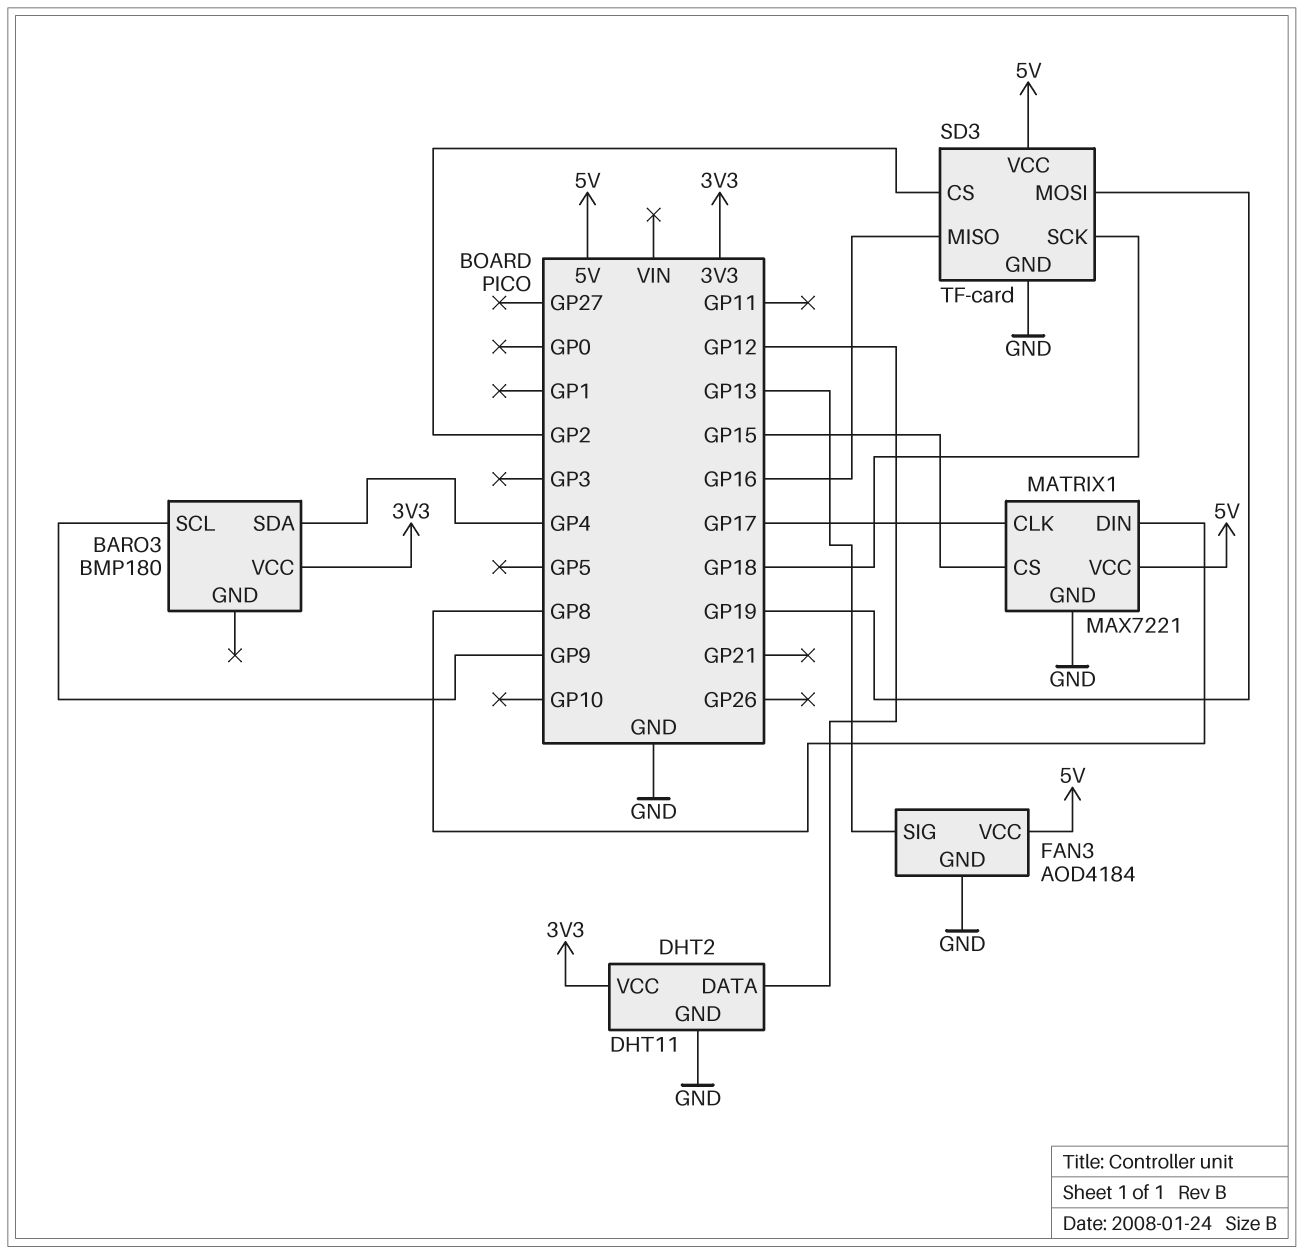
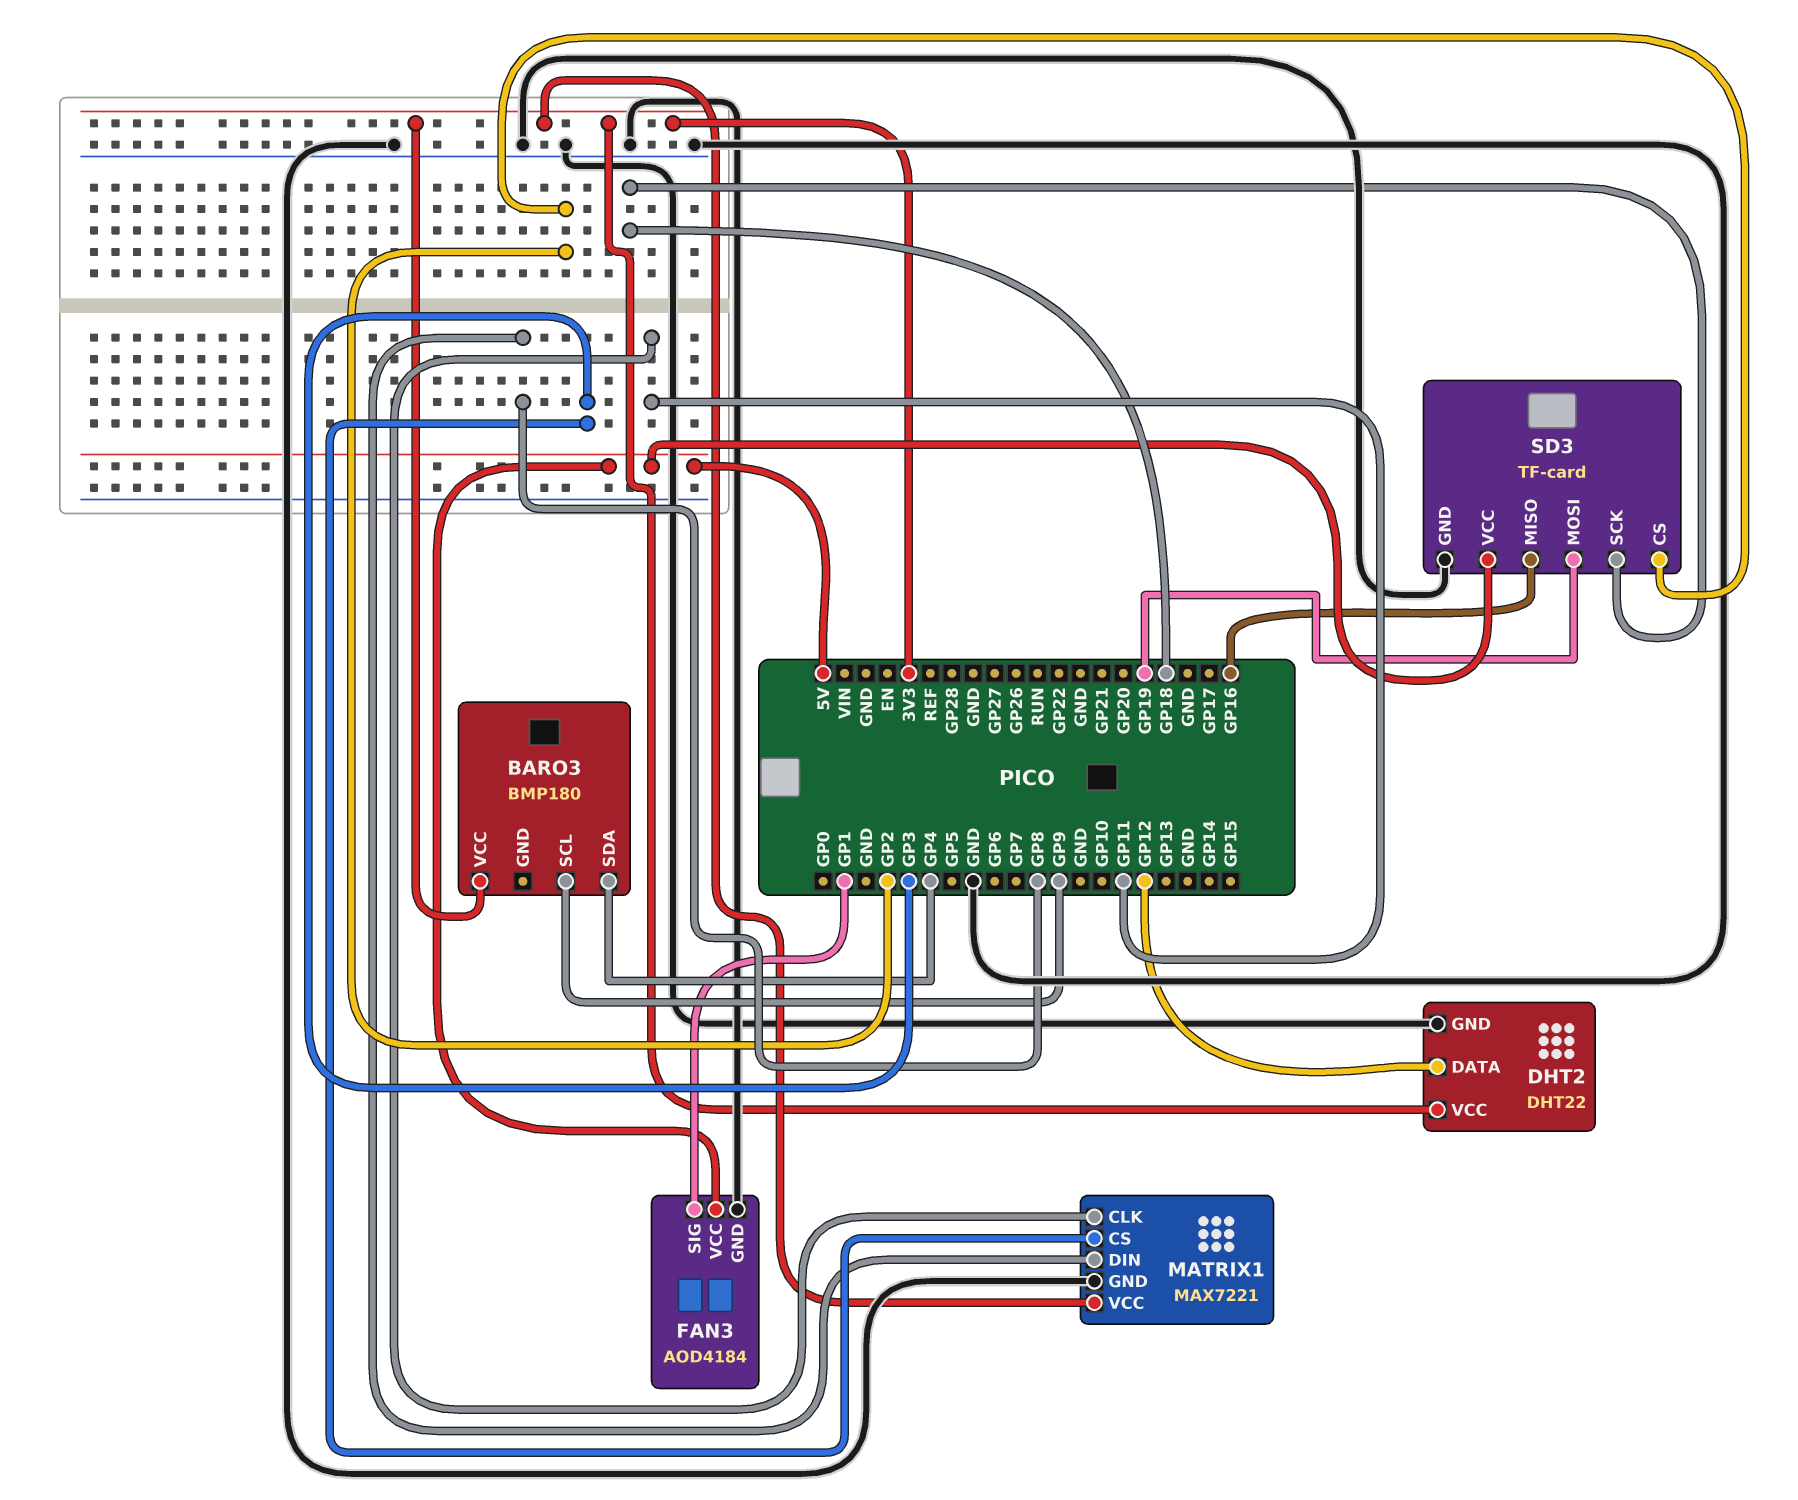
DHT2: DHT11 -> DHT22
FAN3 pin SIG: GP13 -> GP1
MATRIX1 pin CLK: GP17 -> GP11
MATRIX1 pin CS: GP15 -> GP3
MATRIX1 pin VCC: 5V -> 3V3

